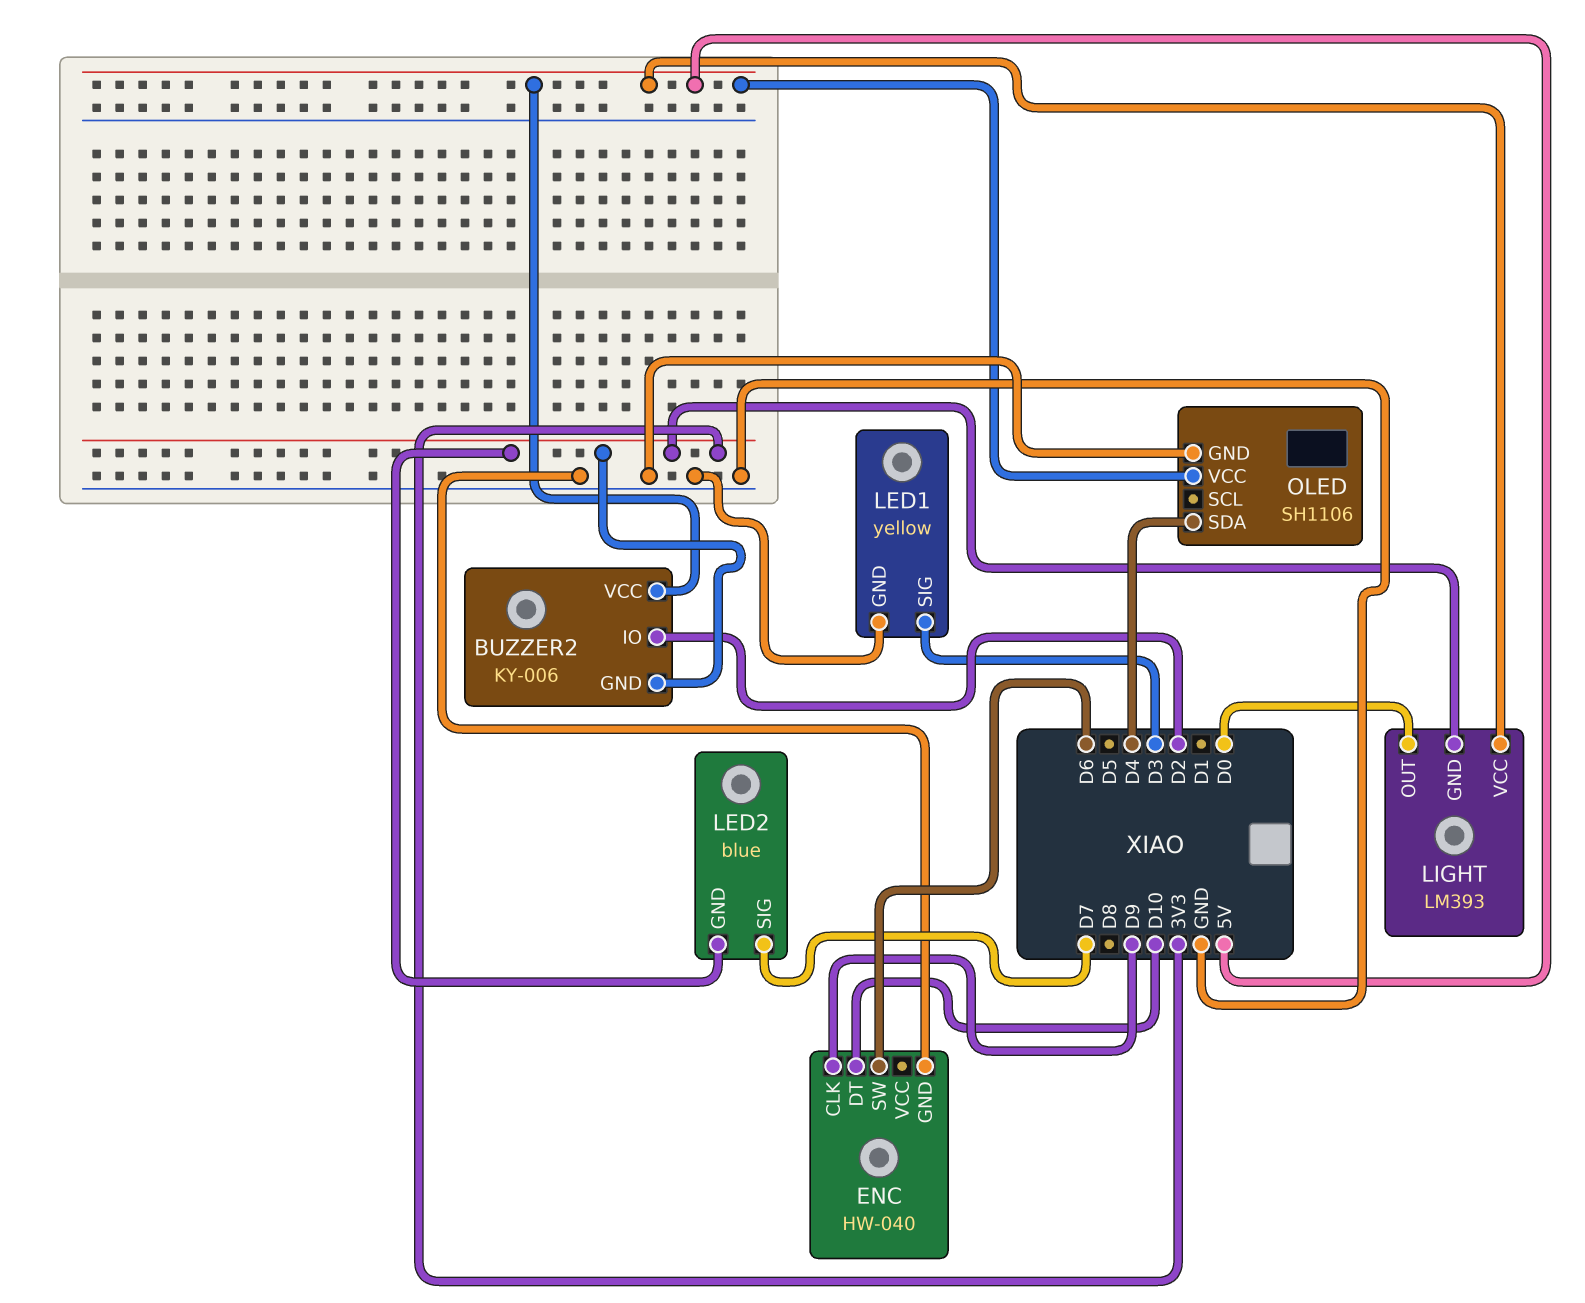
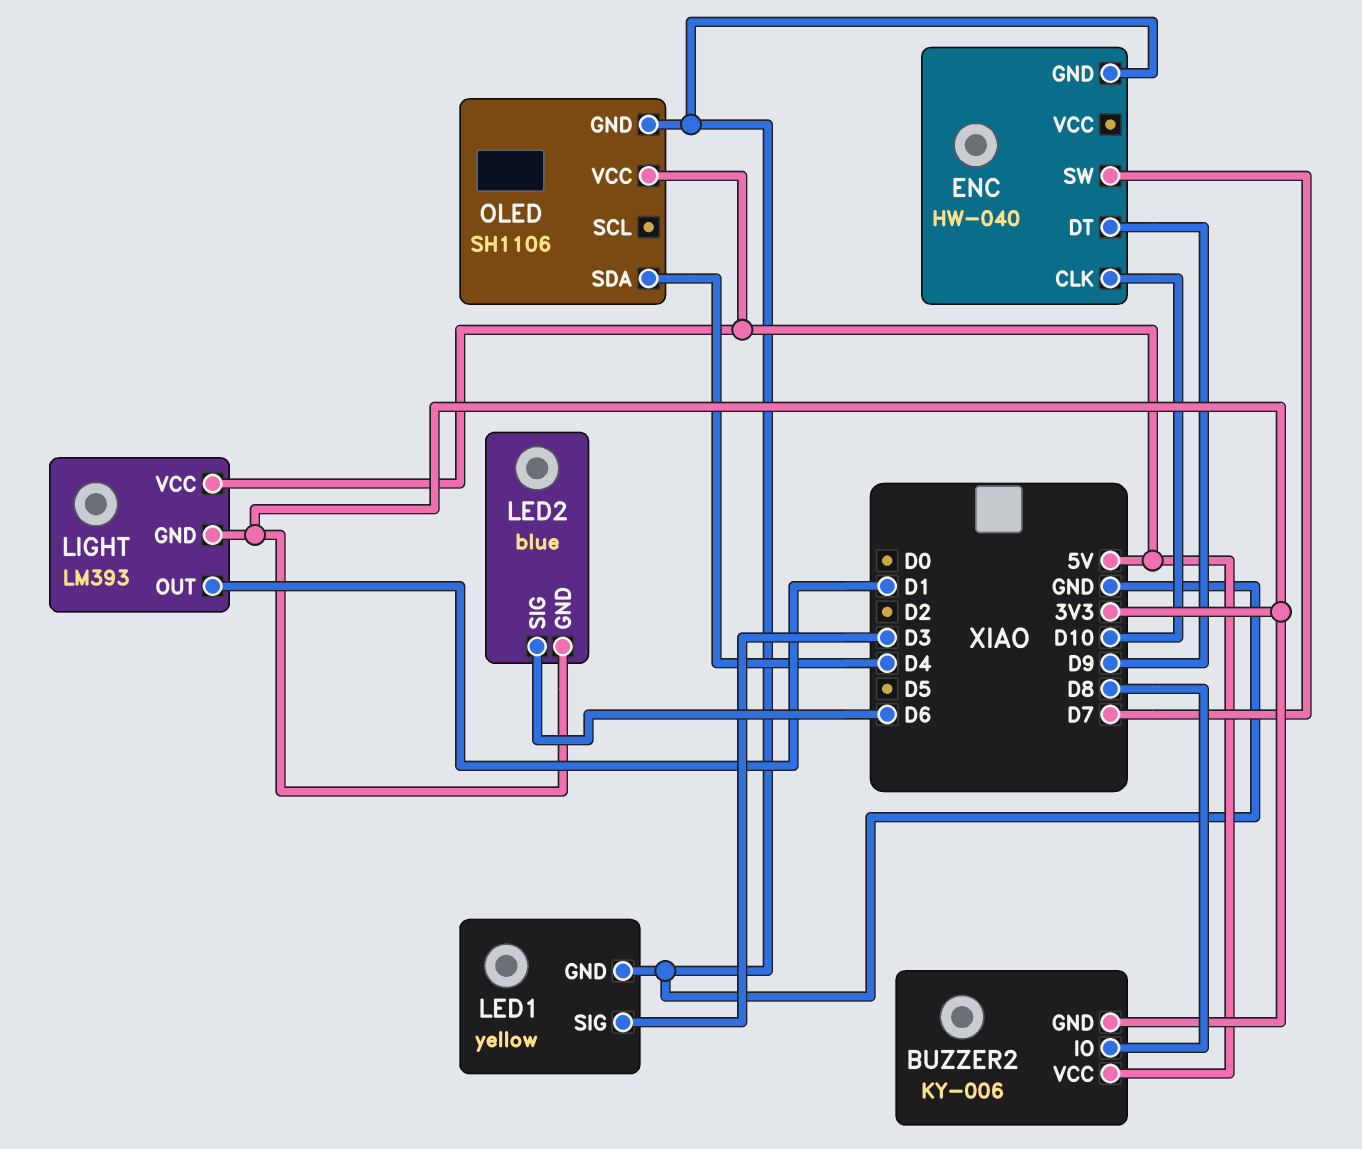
BUZZER2 pin IO: D2 -> D8
ENC pin CLK: D9 -> D10
ENC pin DT: D10 -> D9
ENC pin SW: D6 -> D7
LED2 pin SIG: D7 -> D6
LIGHT pin OUT: D0 -> D1

